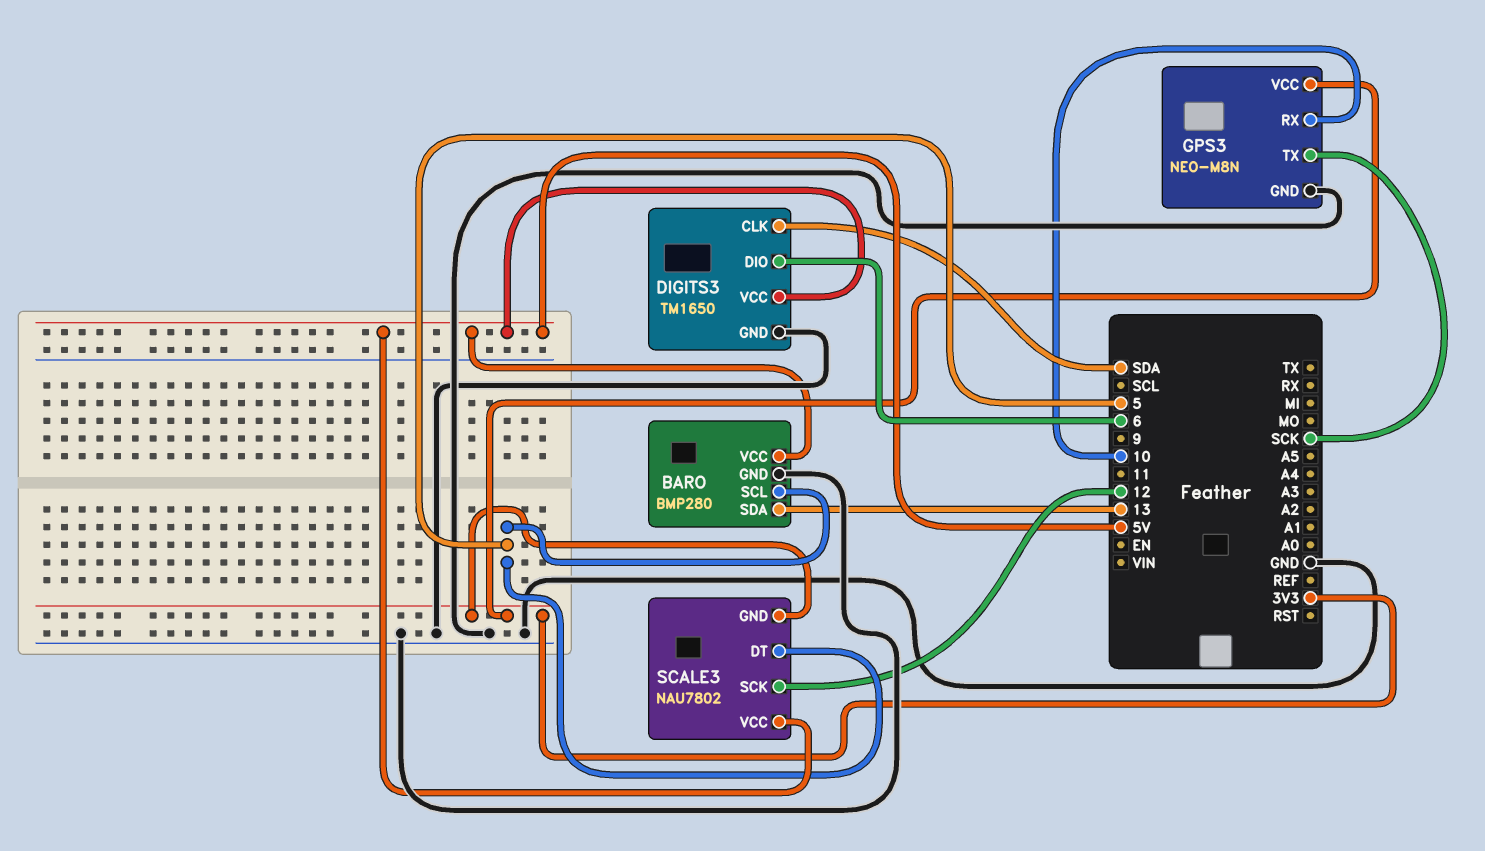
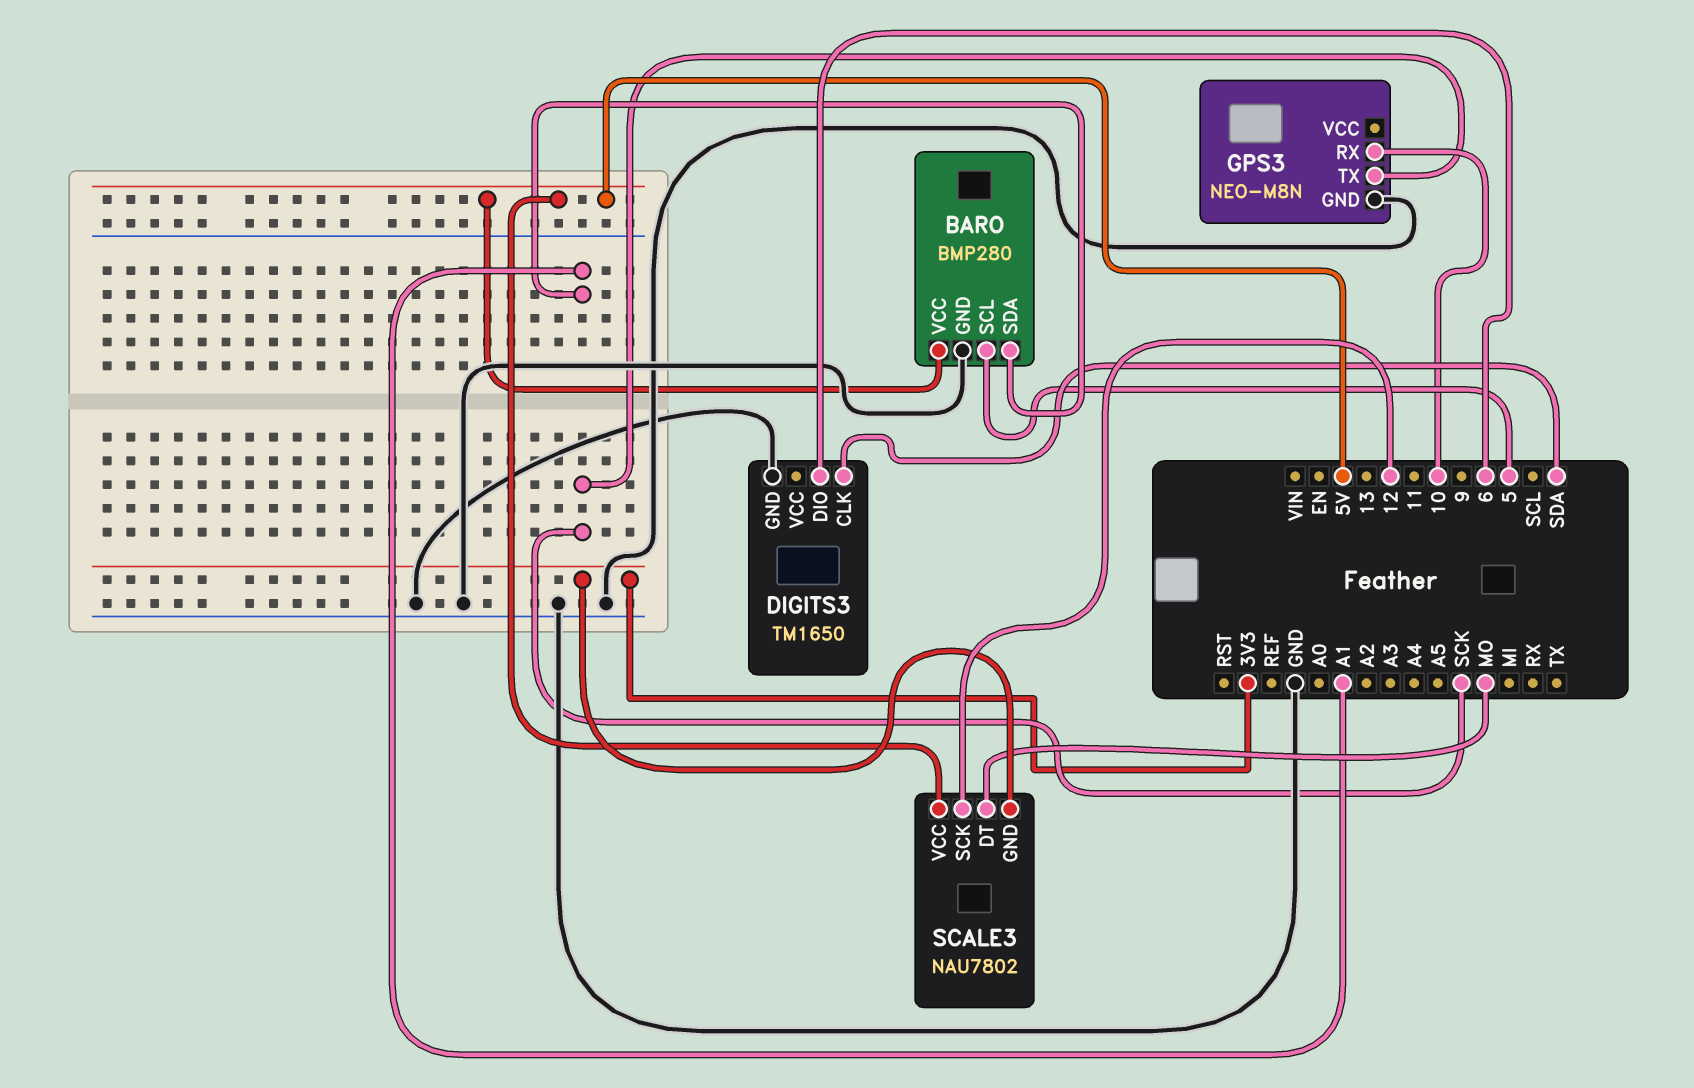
BARO pin SDA: 13 -> A1
DIGITS3 pin VCC: 5V -> none
GPS3 pin VCC: 3V3 -> none
SCALE3 pin DT: 5 -> MO

